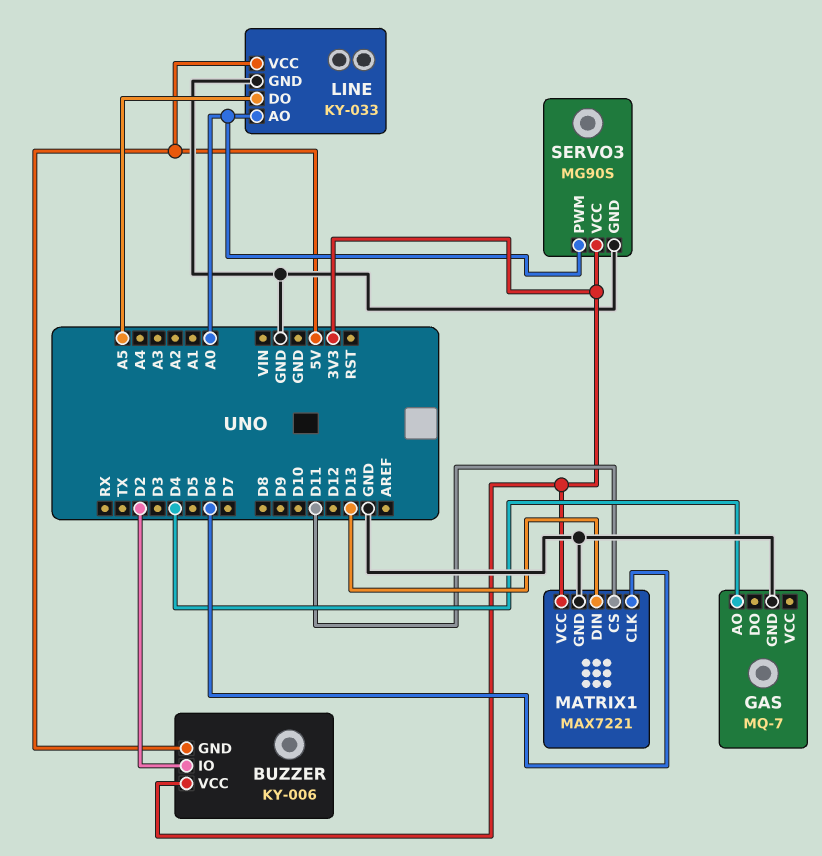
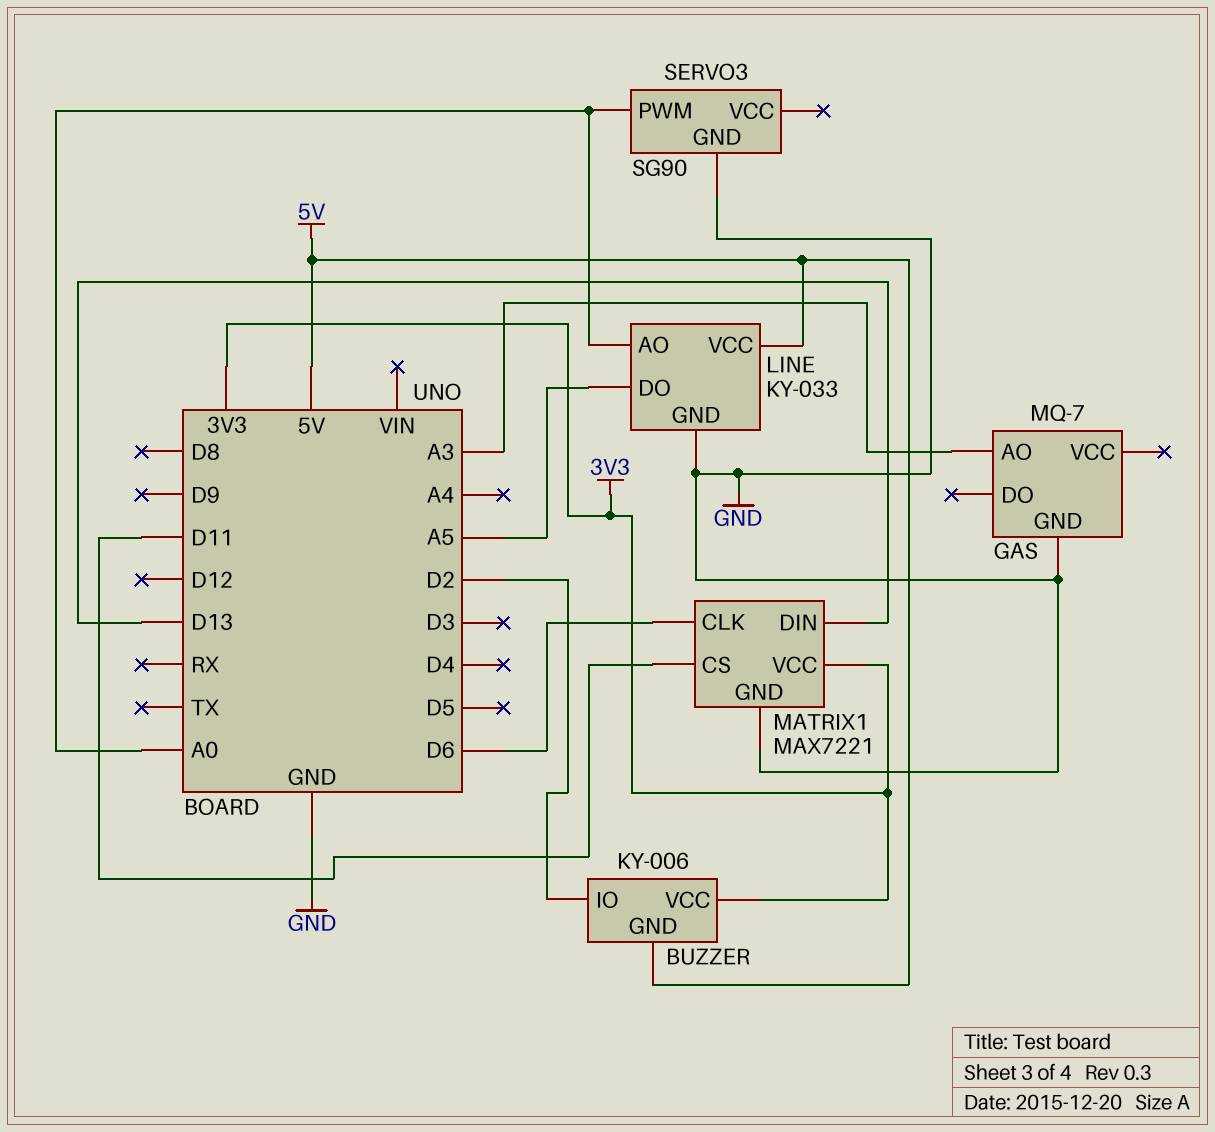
GAS pin AO: D4 -> A3
SERVO3: MG90S -> SG90
SERVO3 pin VCC: 3V3 -> none

